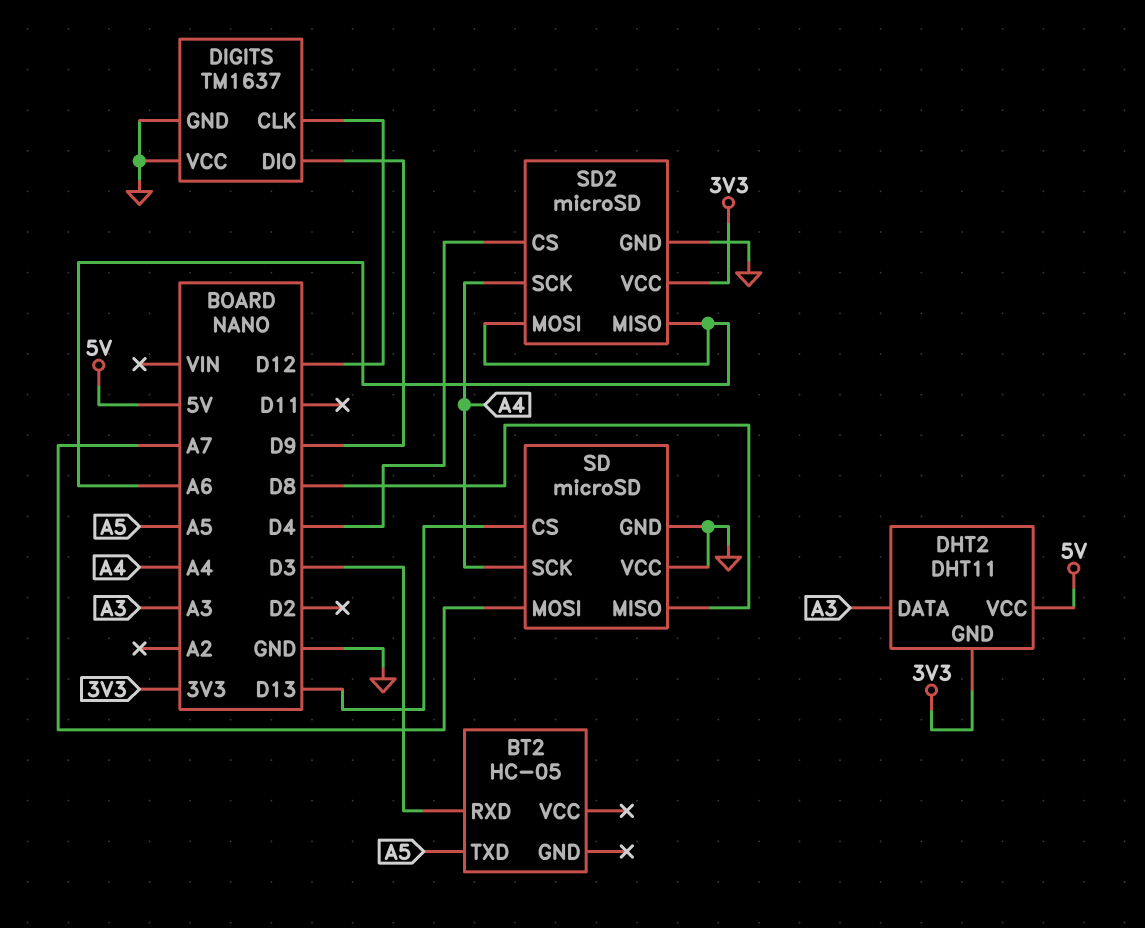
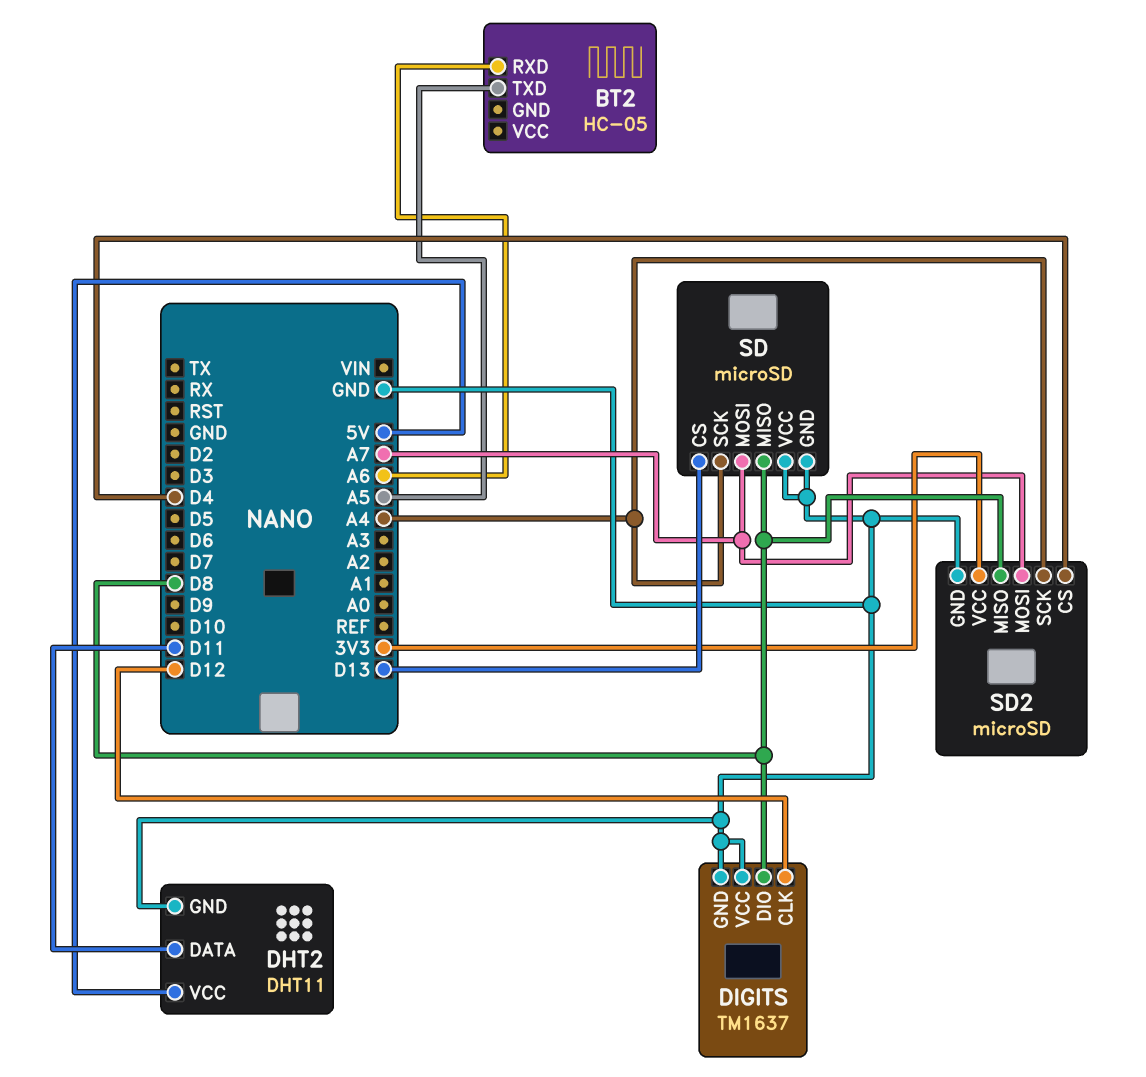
BT2 pin RXD: D3 -> A6
DHT2 pin DATA: A3 -> D11
DHT2 pin GND: 3V3 -> GND
DIGITS pin DIO: D9 -> D8
SD2 pin MISO: A6 -> D8
SD2 pin MOSI: A6 -> A7

